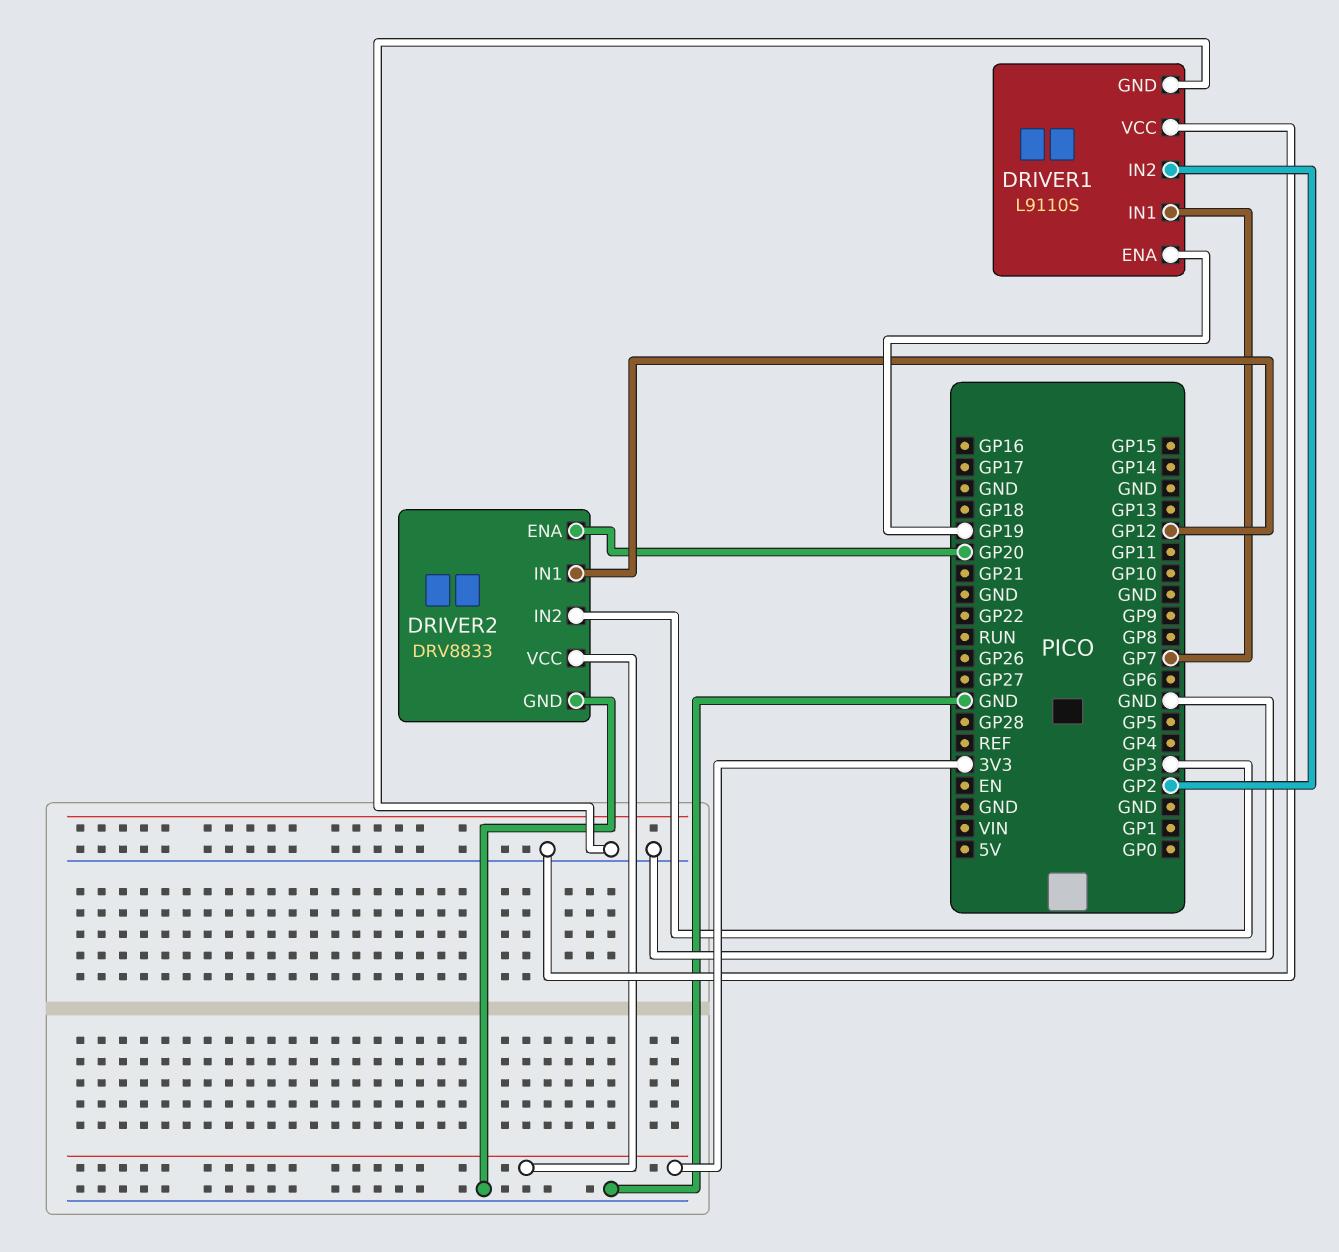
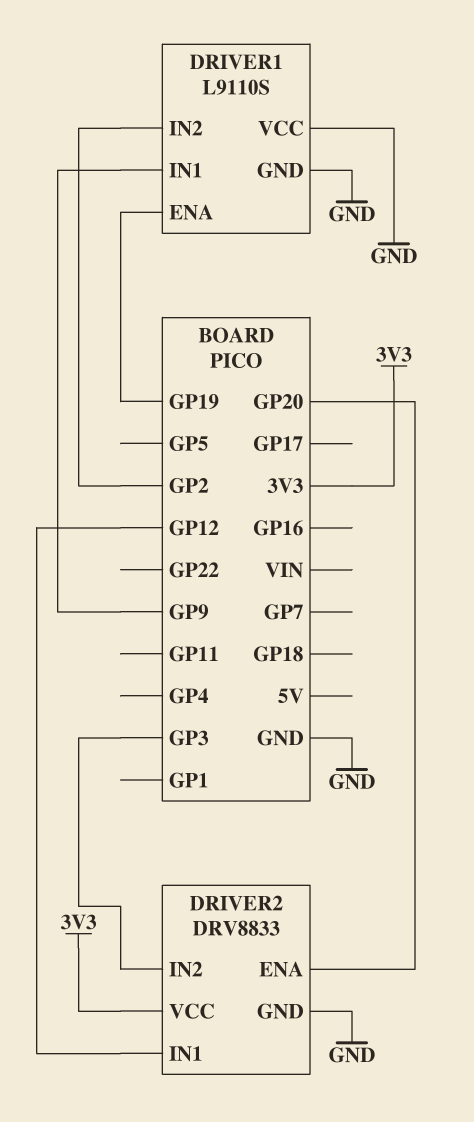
DRIVER1 pin IN1: GP7 -> GP9

